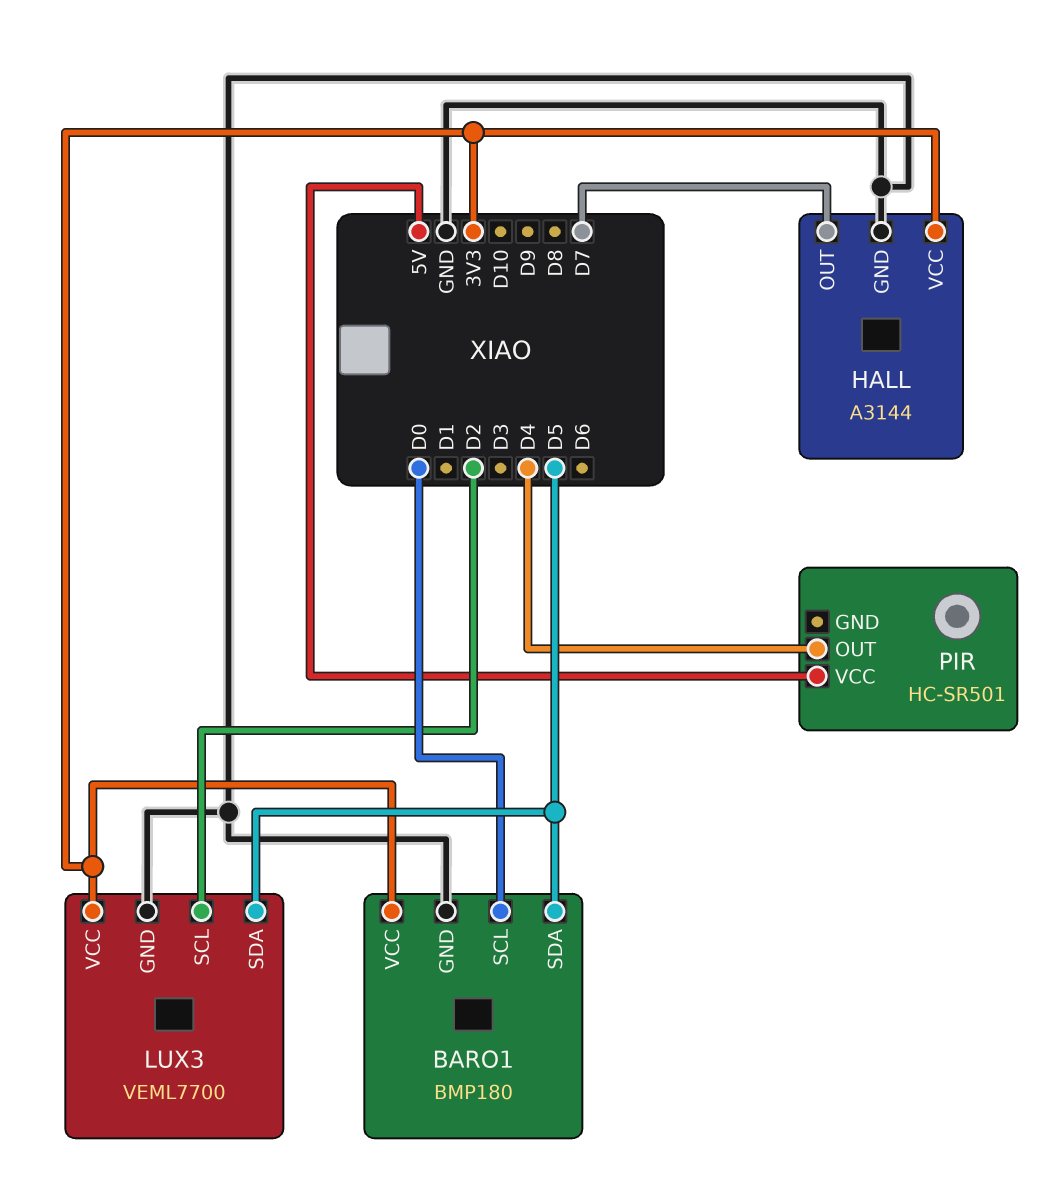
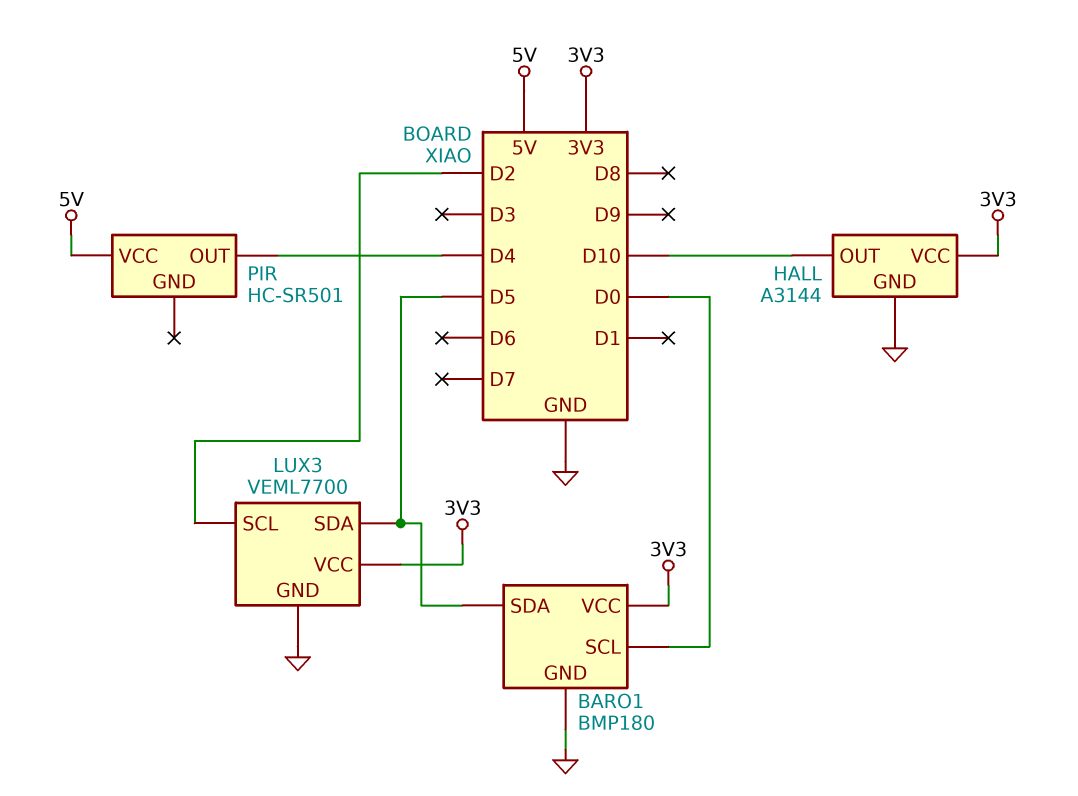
HALL pin OUT: D7 -> D10

